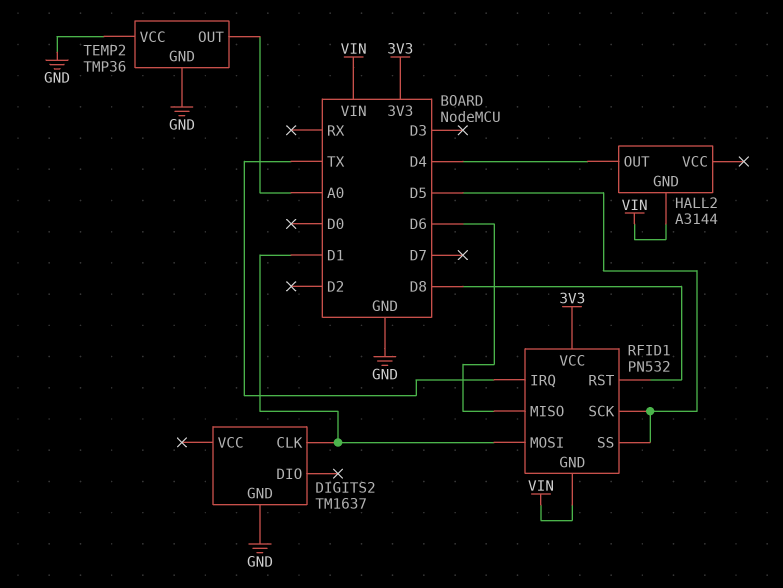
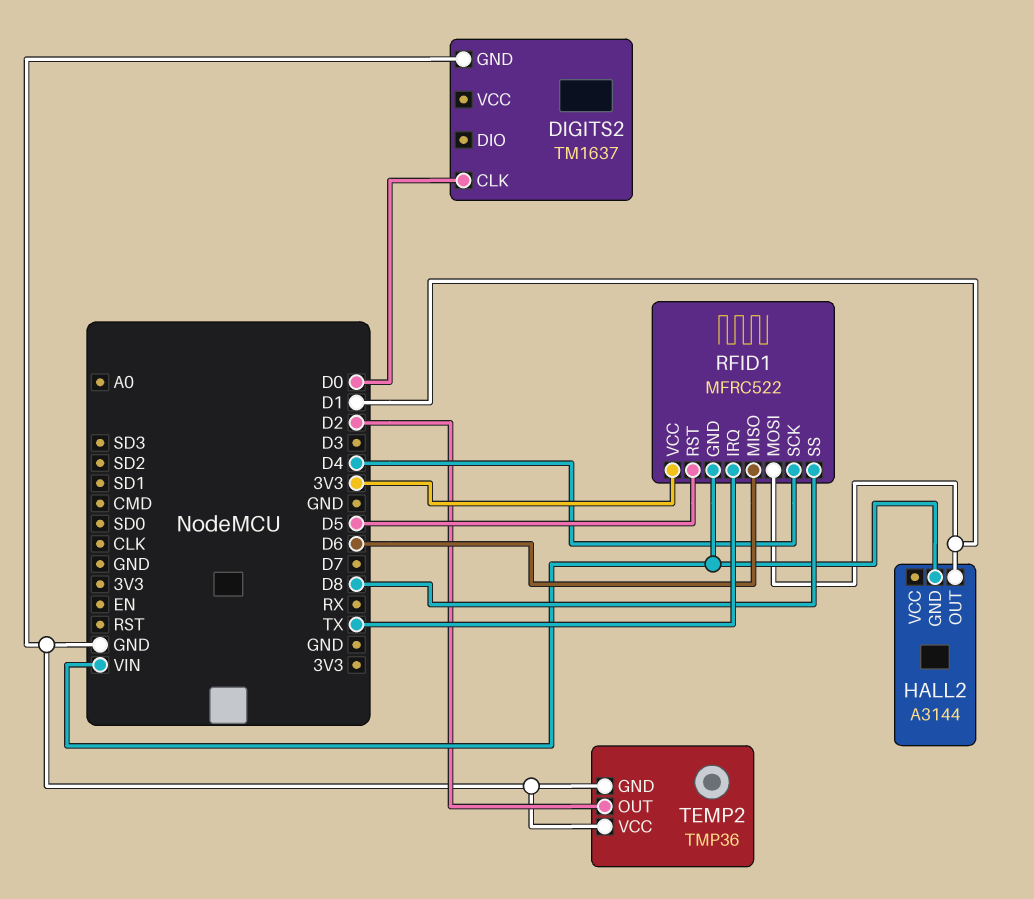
DIGITS2 pin CLK: D1 -> D0
HALL2 pin OUT: D4 -> D1
RFID1: PN532 -> MFRC522
RFID1 pin RST: D8 -> D5
RFID1 pin SCK: D5 -> D4
RFID1 pin SS: D5 -> D8
TEMP2 pin OUT: A0 -> D2

